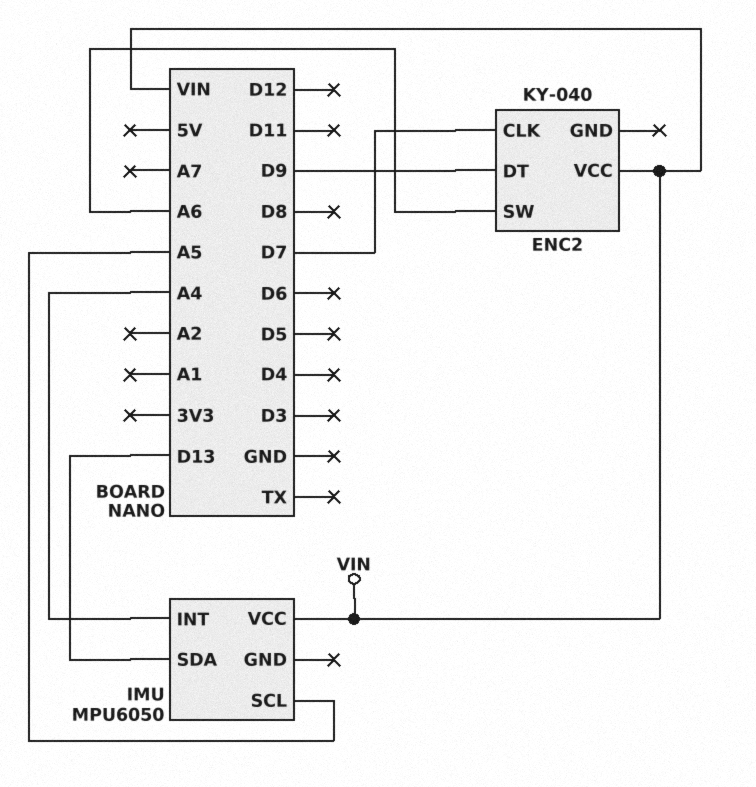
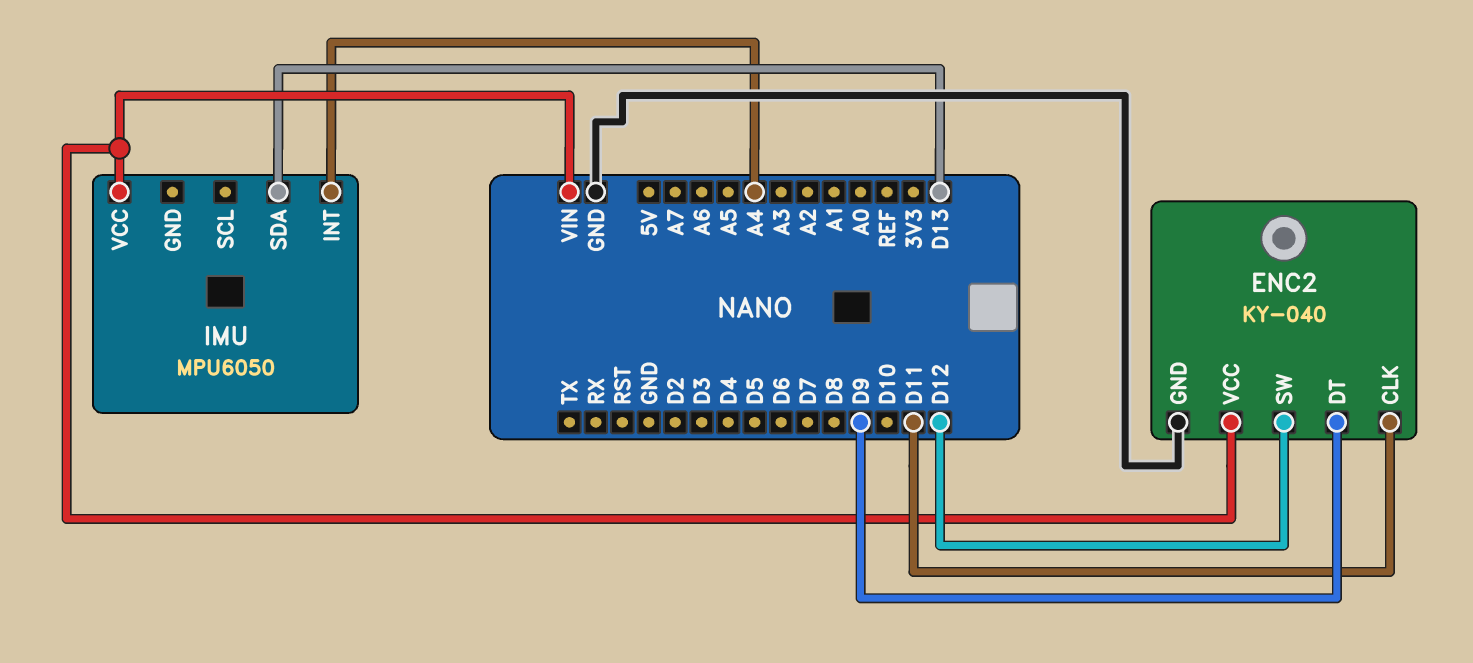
ENC2 pin CLK: D7 -> D11
ENC2 pin GND: none -> GND
ENC2 pin SW: A6 -> D12
IMU pin SCL: A5 -> none

